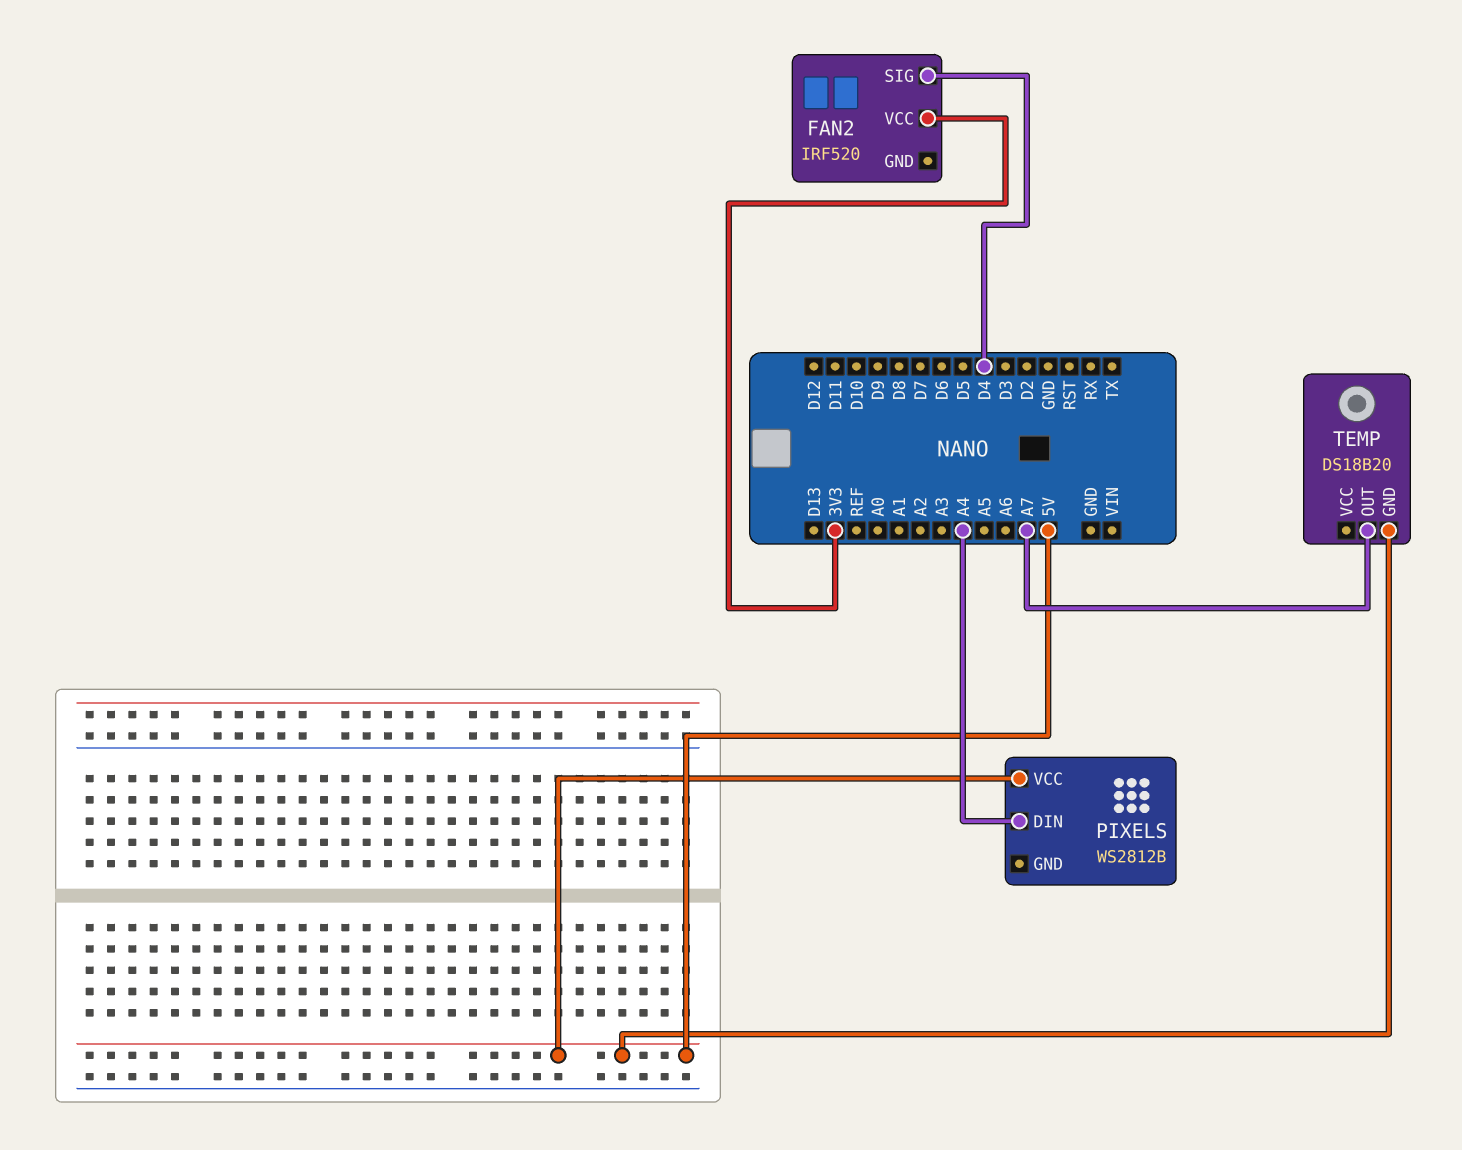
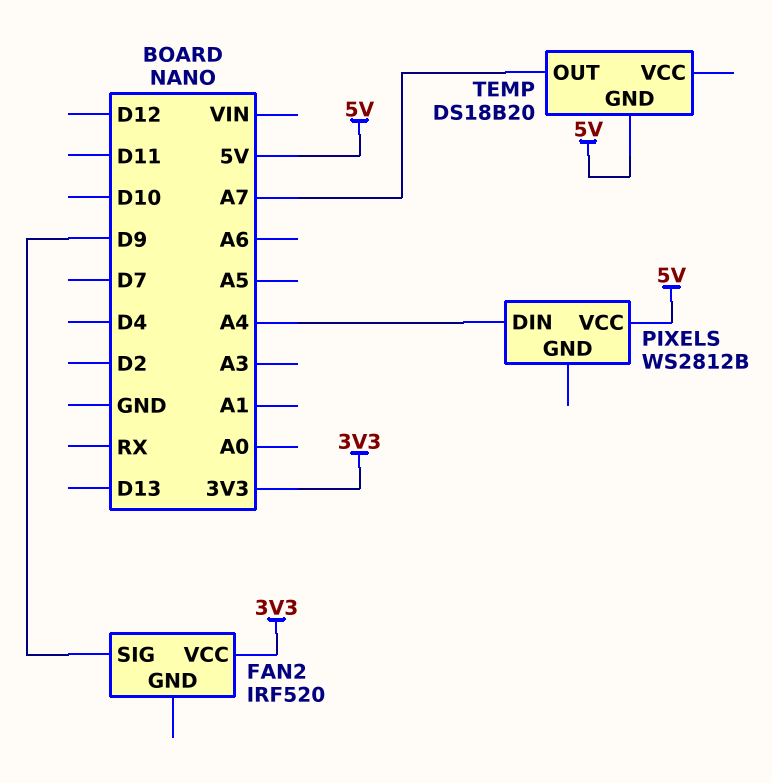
FAN2 pin SIG: D4 -> D9

